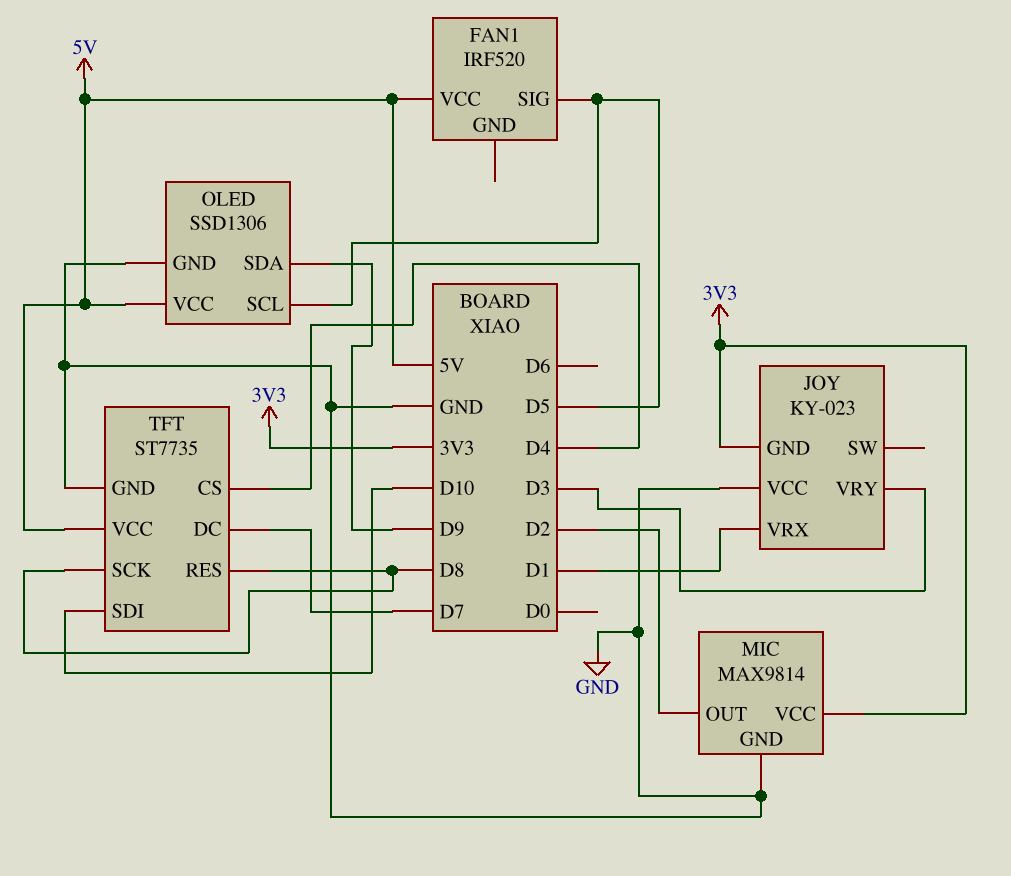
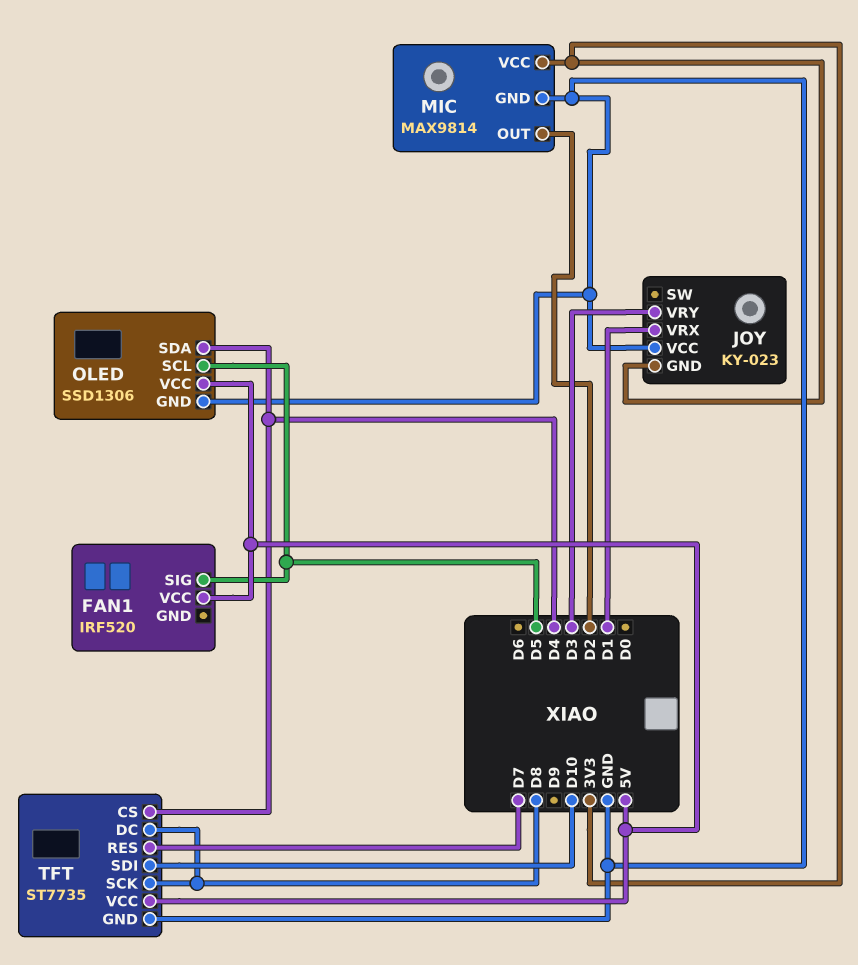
OLED pin SDA: D9 -> D4
TFT pin DC: D7 -> D8
TFT pin RES: D8 -> D7

